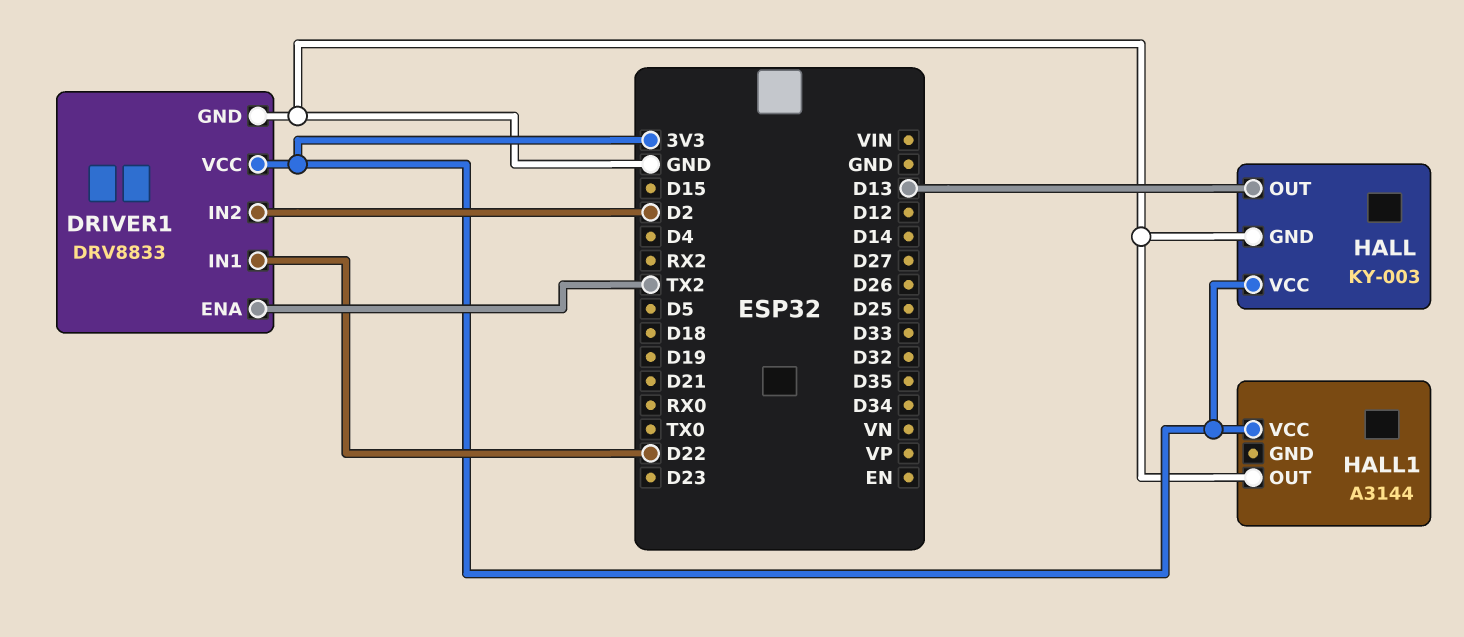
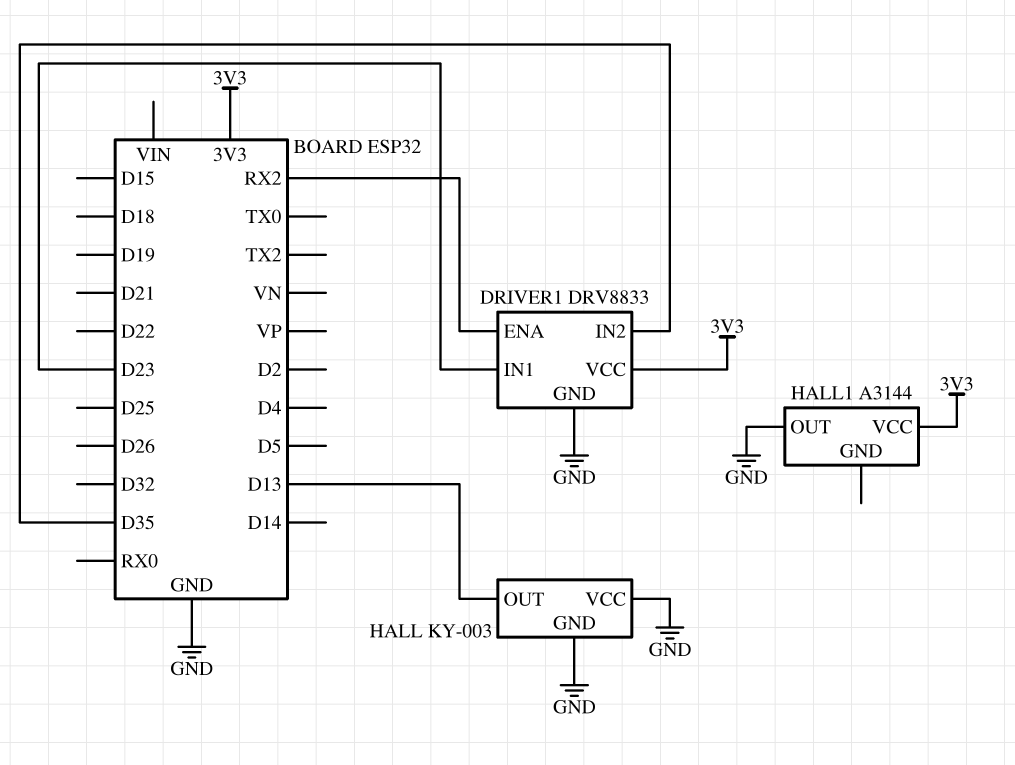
DRIVER1 pin ENA: TX2 -> RX2
DRIVER1 pin IN1: D22 -> D23
DRIVER1 pin IN2: D2 -> D35
HALL pin VCC: 3V3 -> GND

